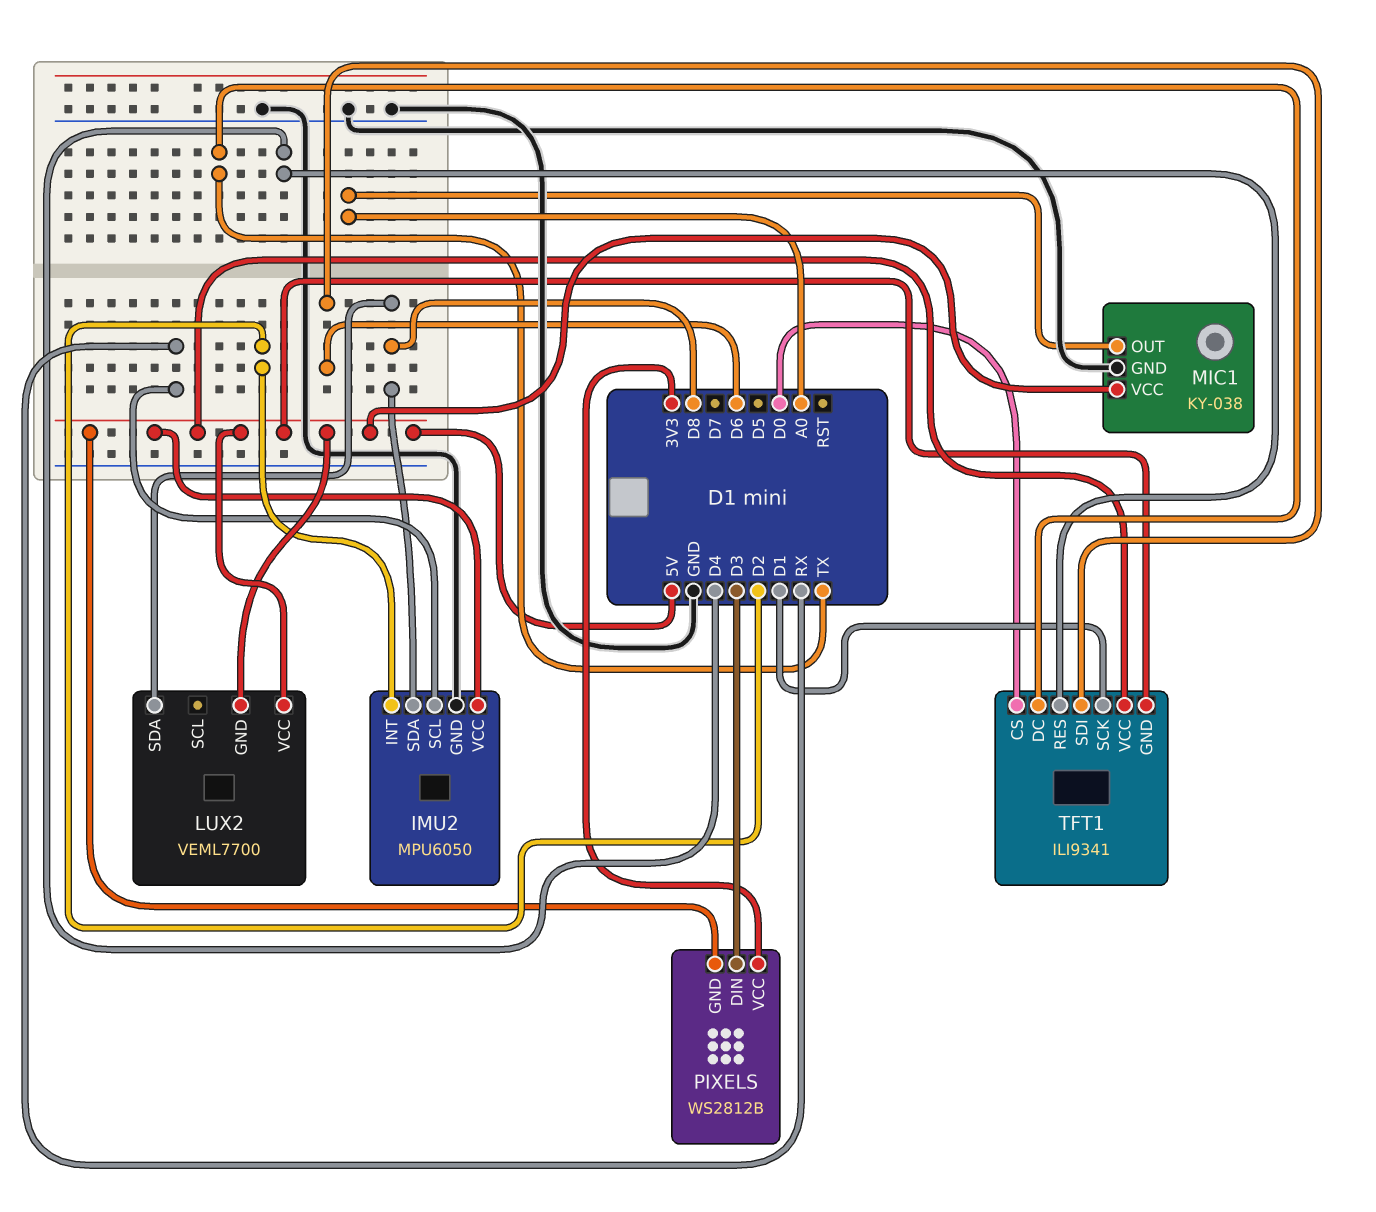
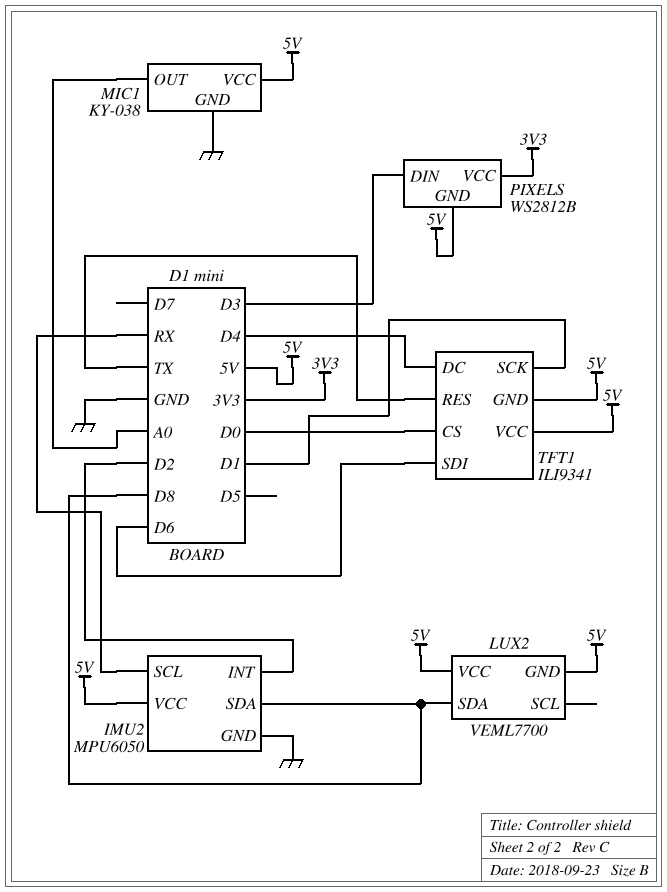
TFT1 pin DC: TX -> D4
TFT1 pin RES: D4 -> TX

